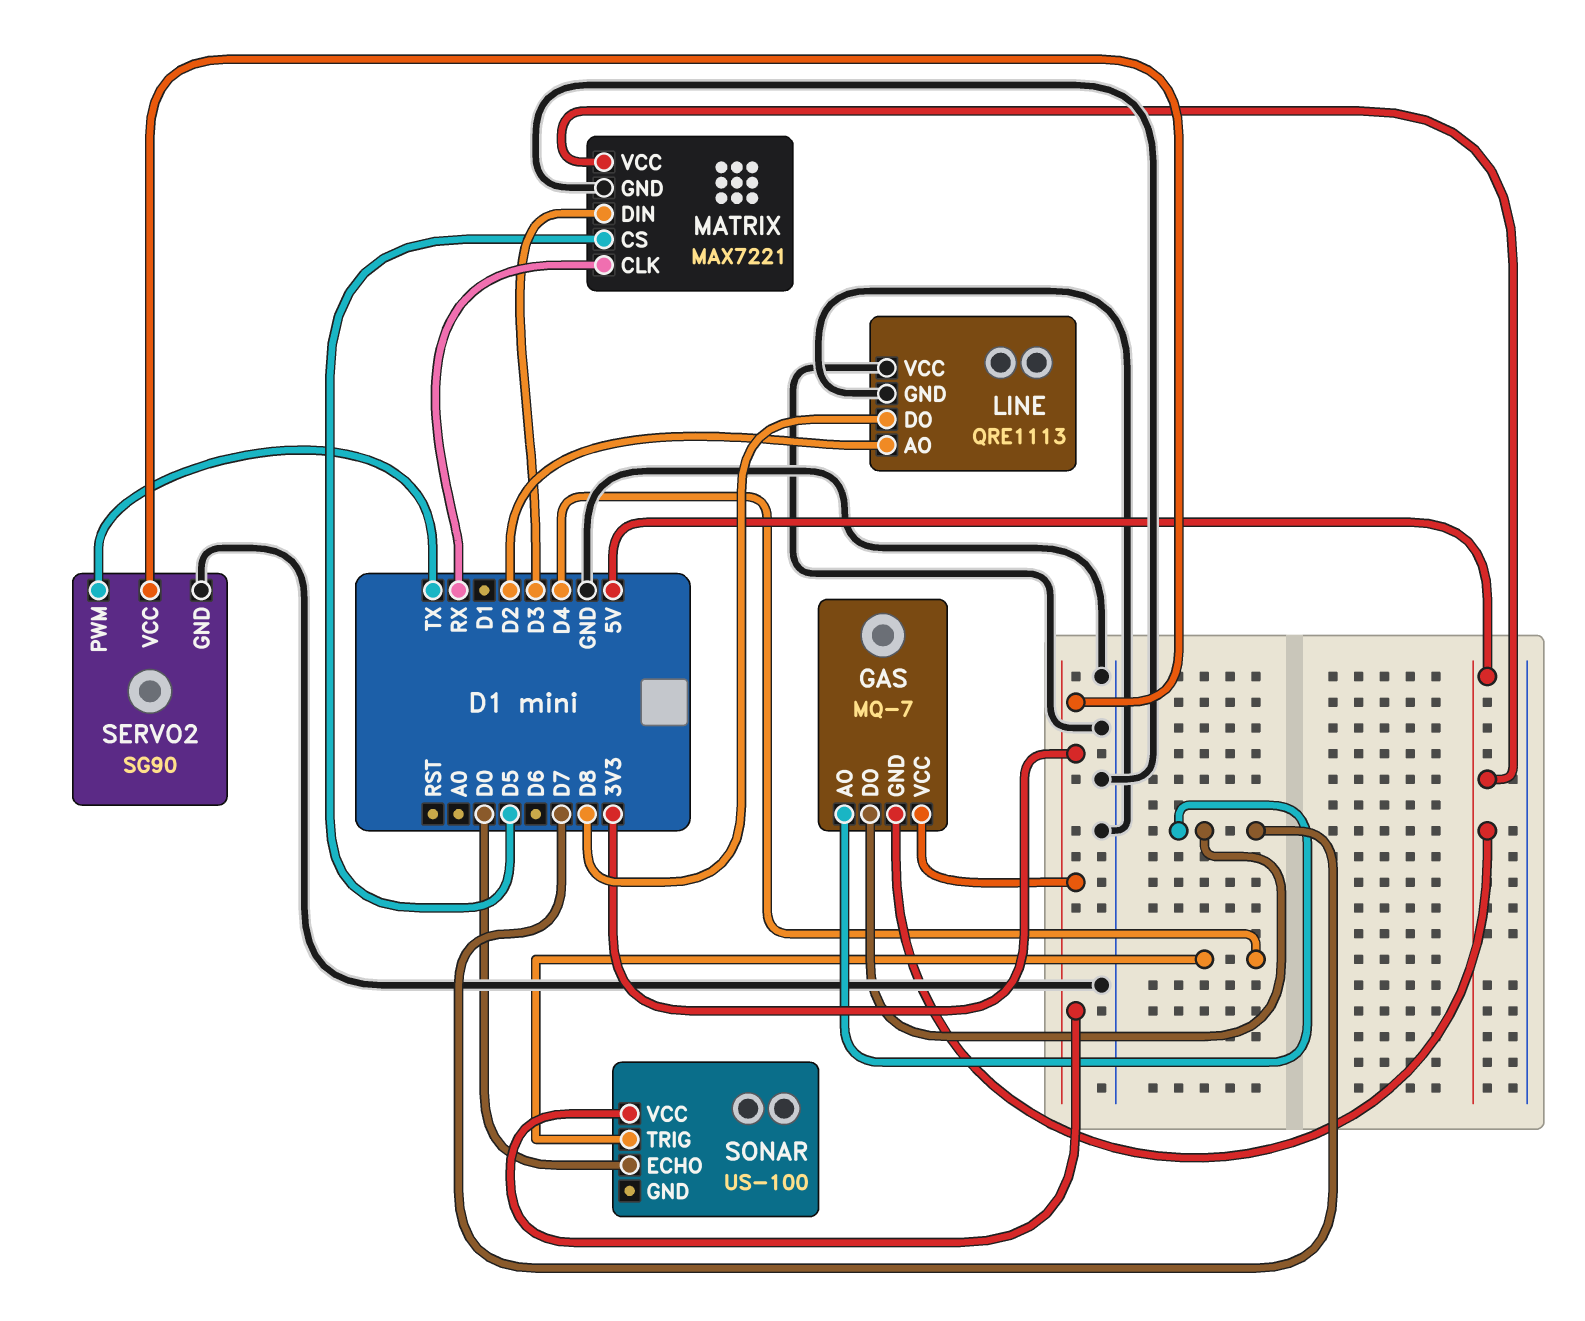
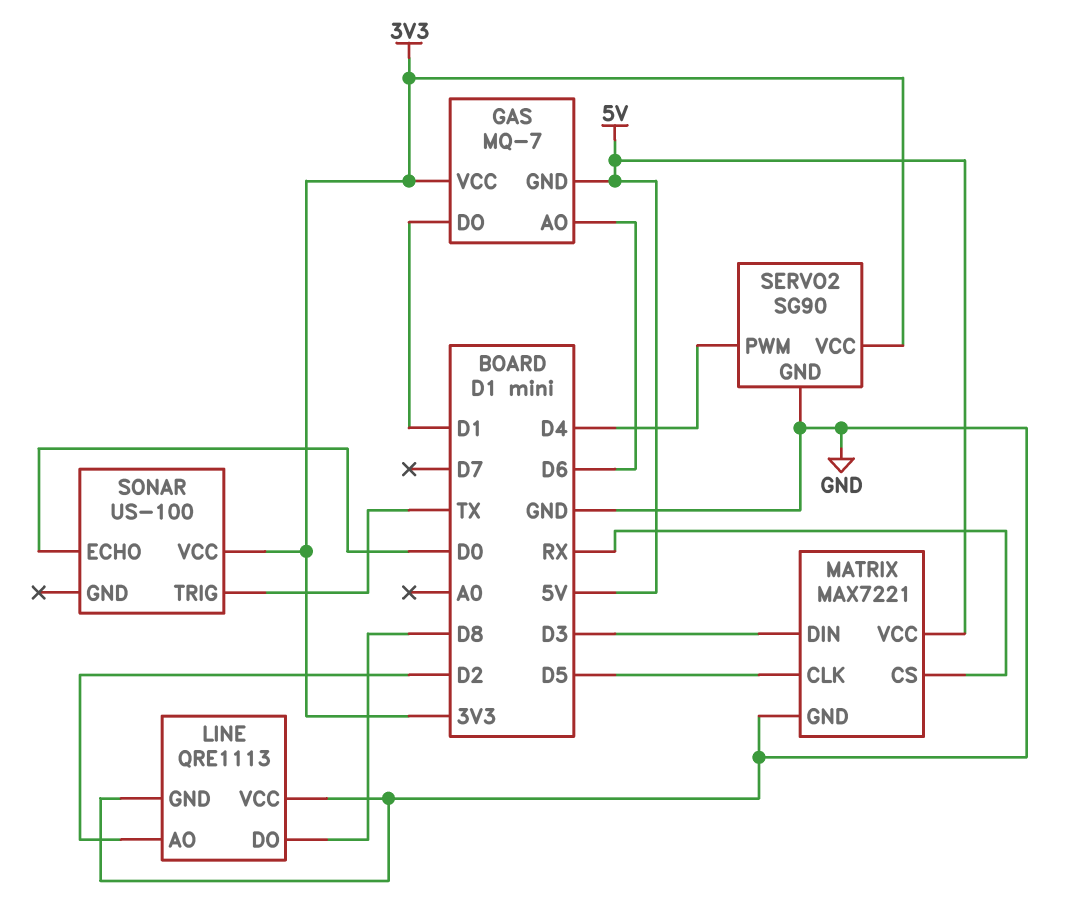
GAS pin AO: D7 -> D6
GAS pin DO: D7 -> D1
MATRIX pin CLK: RX -> D5
MATRIX pin CS: D5 -> RX
SERVO2 pin PWM: TX -> D4
SONAR pin TRIG: D4 -> TX

